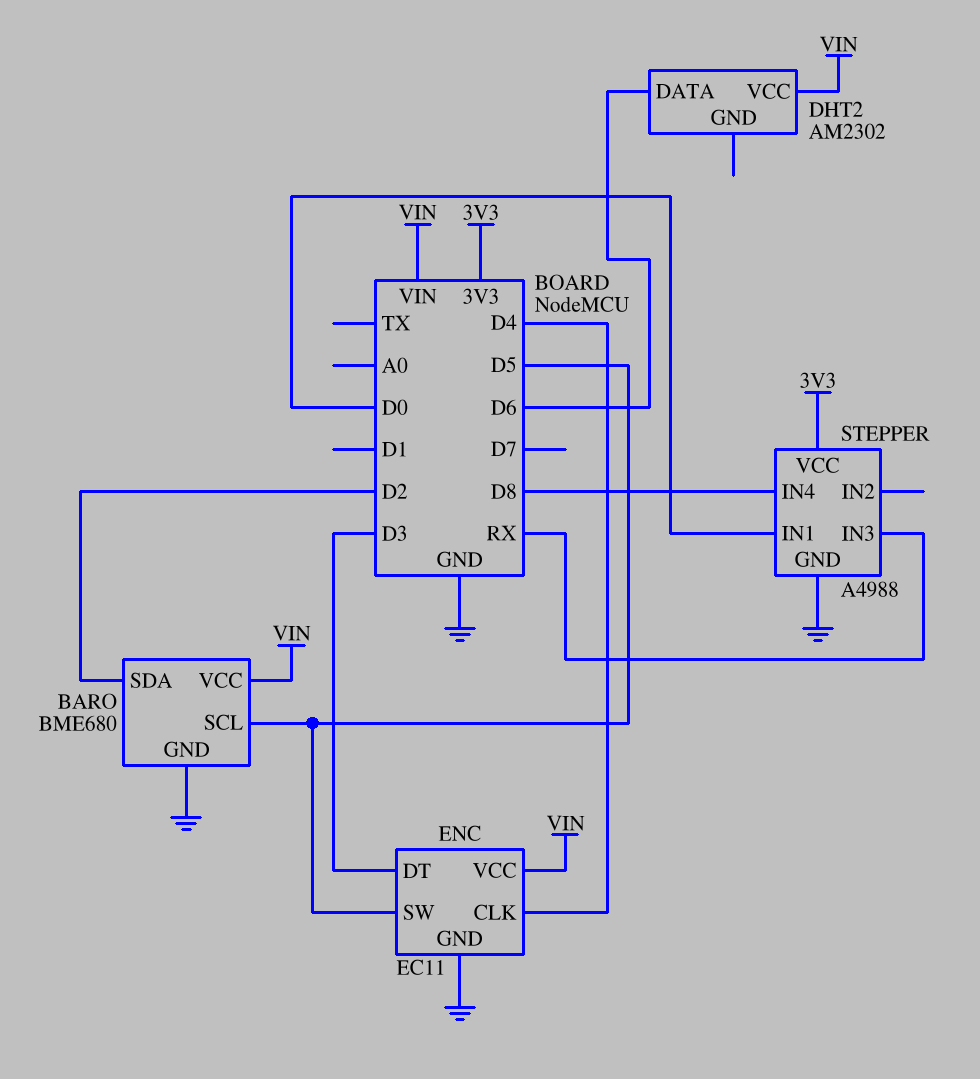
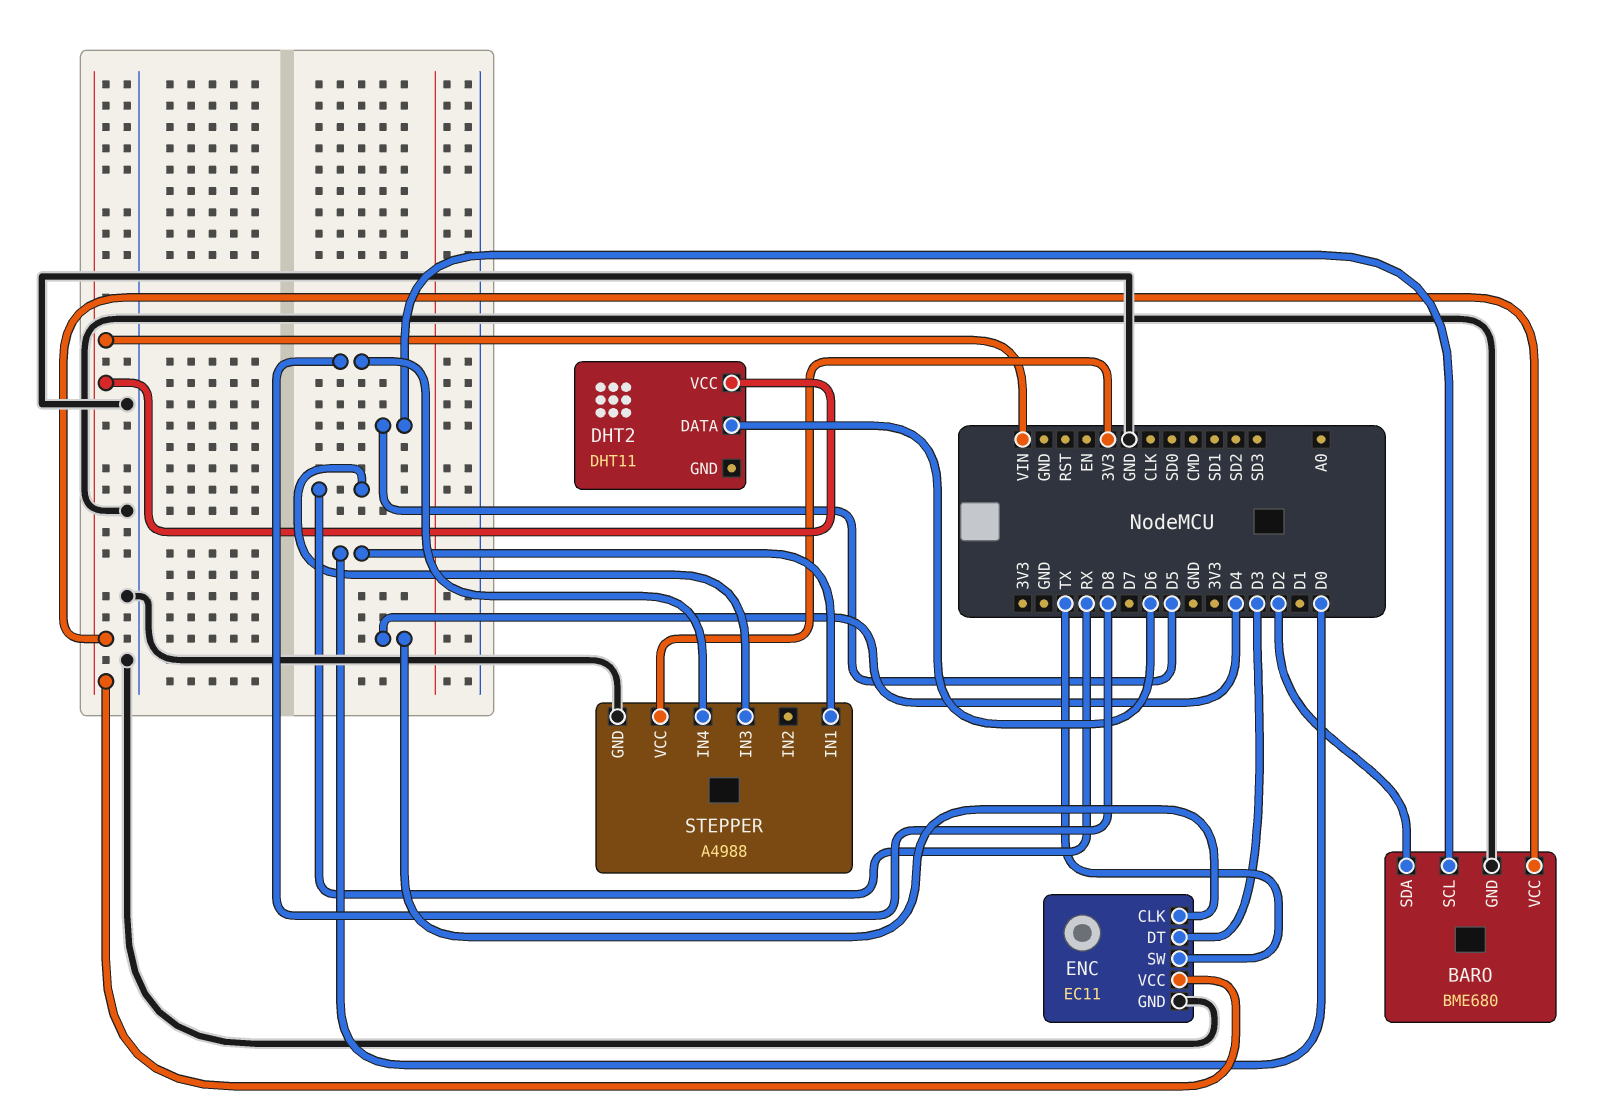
DHT2: AM2302 -> DHT11
ENC pin SW: D5 -> TX

